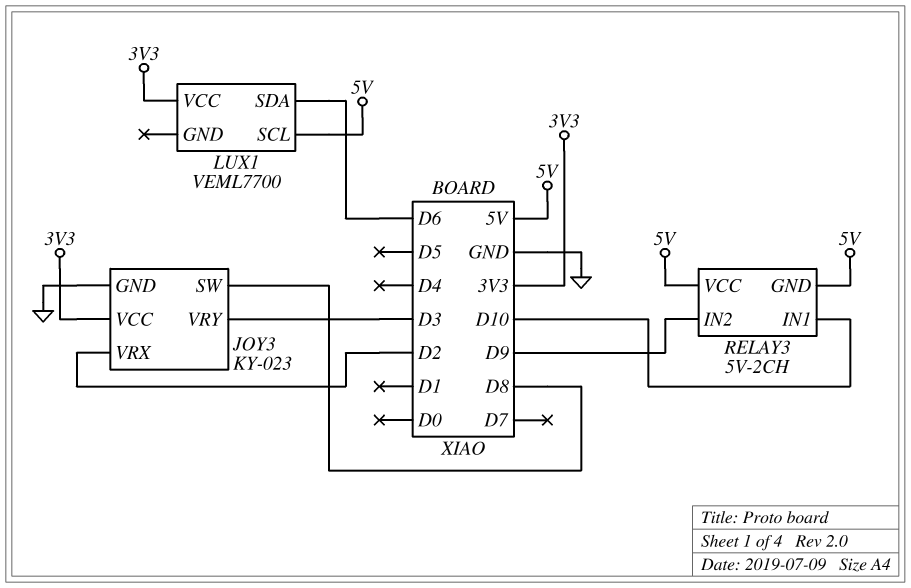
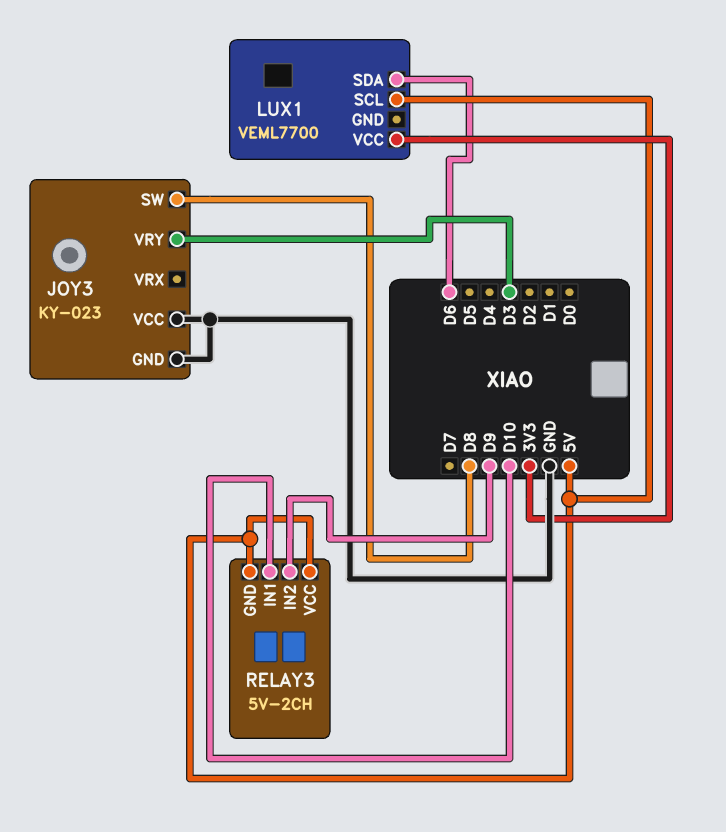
JOY3 pin VCC: 3V3 -> GND
JOY3 pin VRX: D2 -> none

